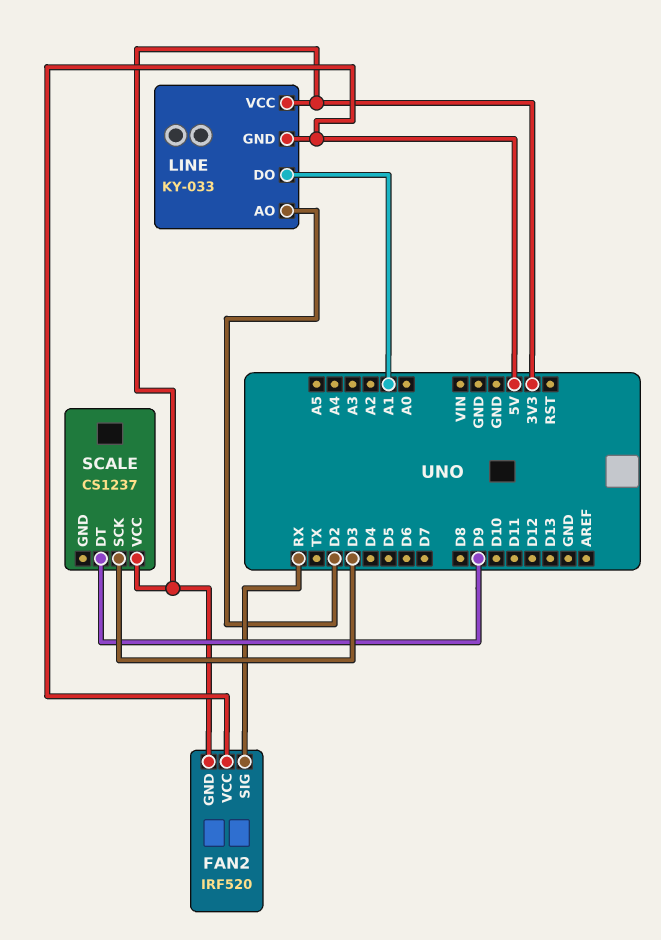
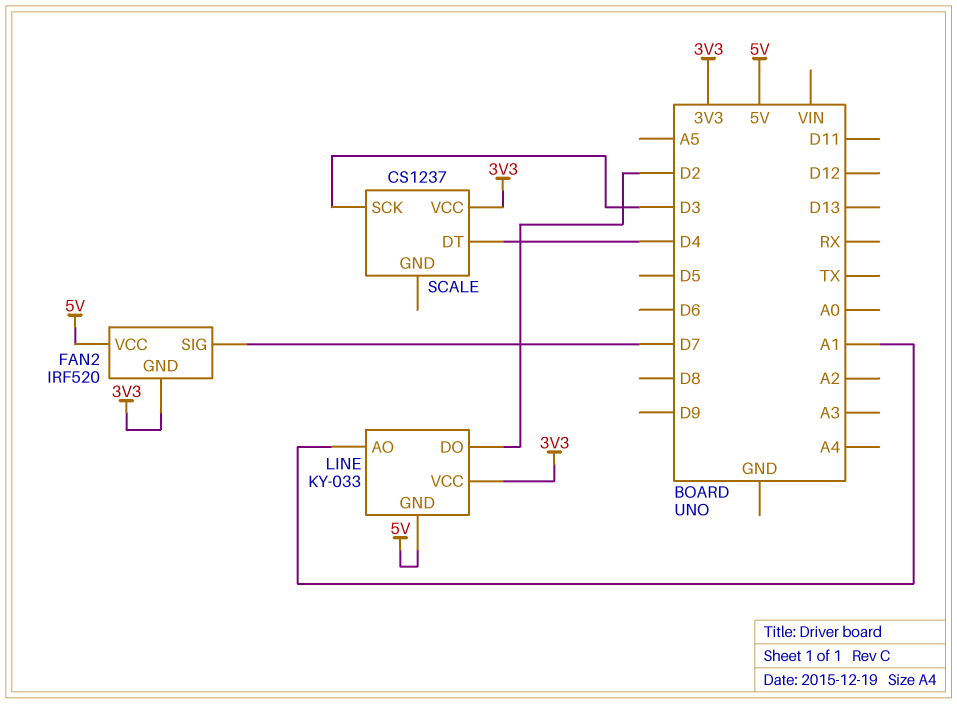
FAN2 pin SIG: RX -> D7
LINE pin AO: D2 -> A1
LINE pin DO: A1 -> D2
SCALE pin DT: D9 -> D4

